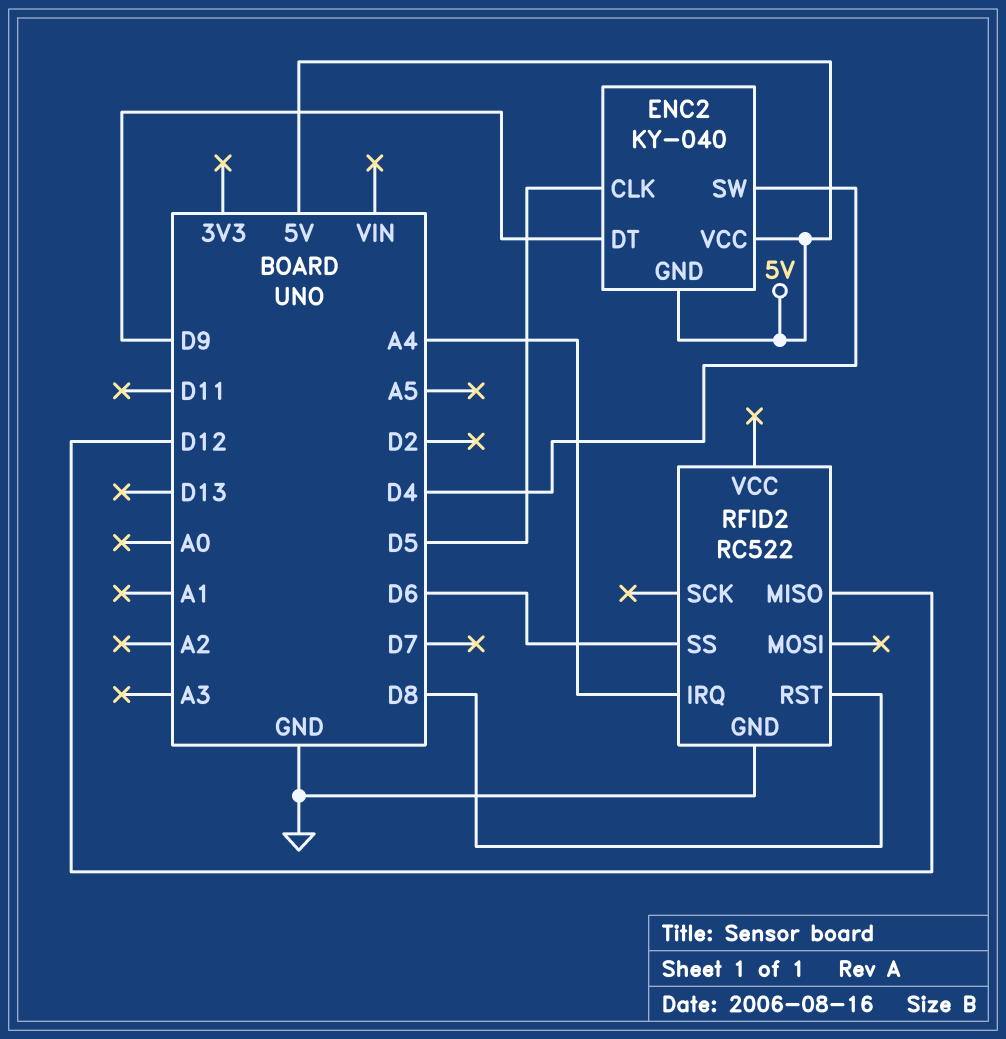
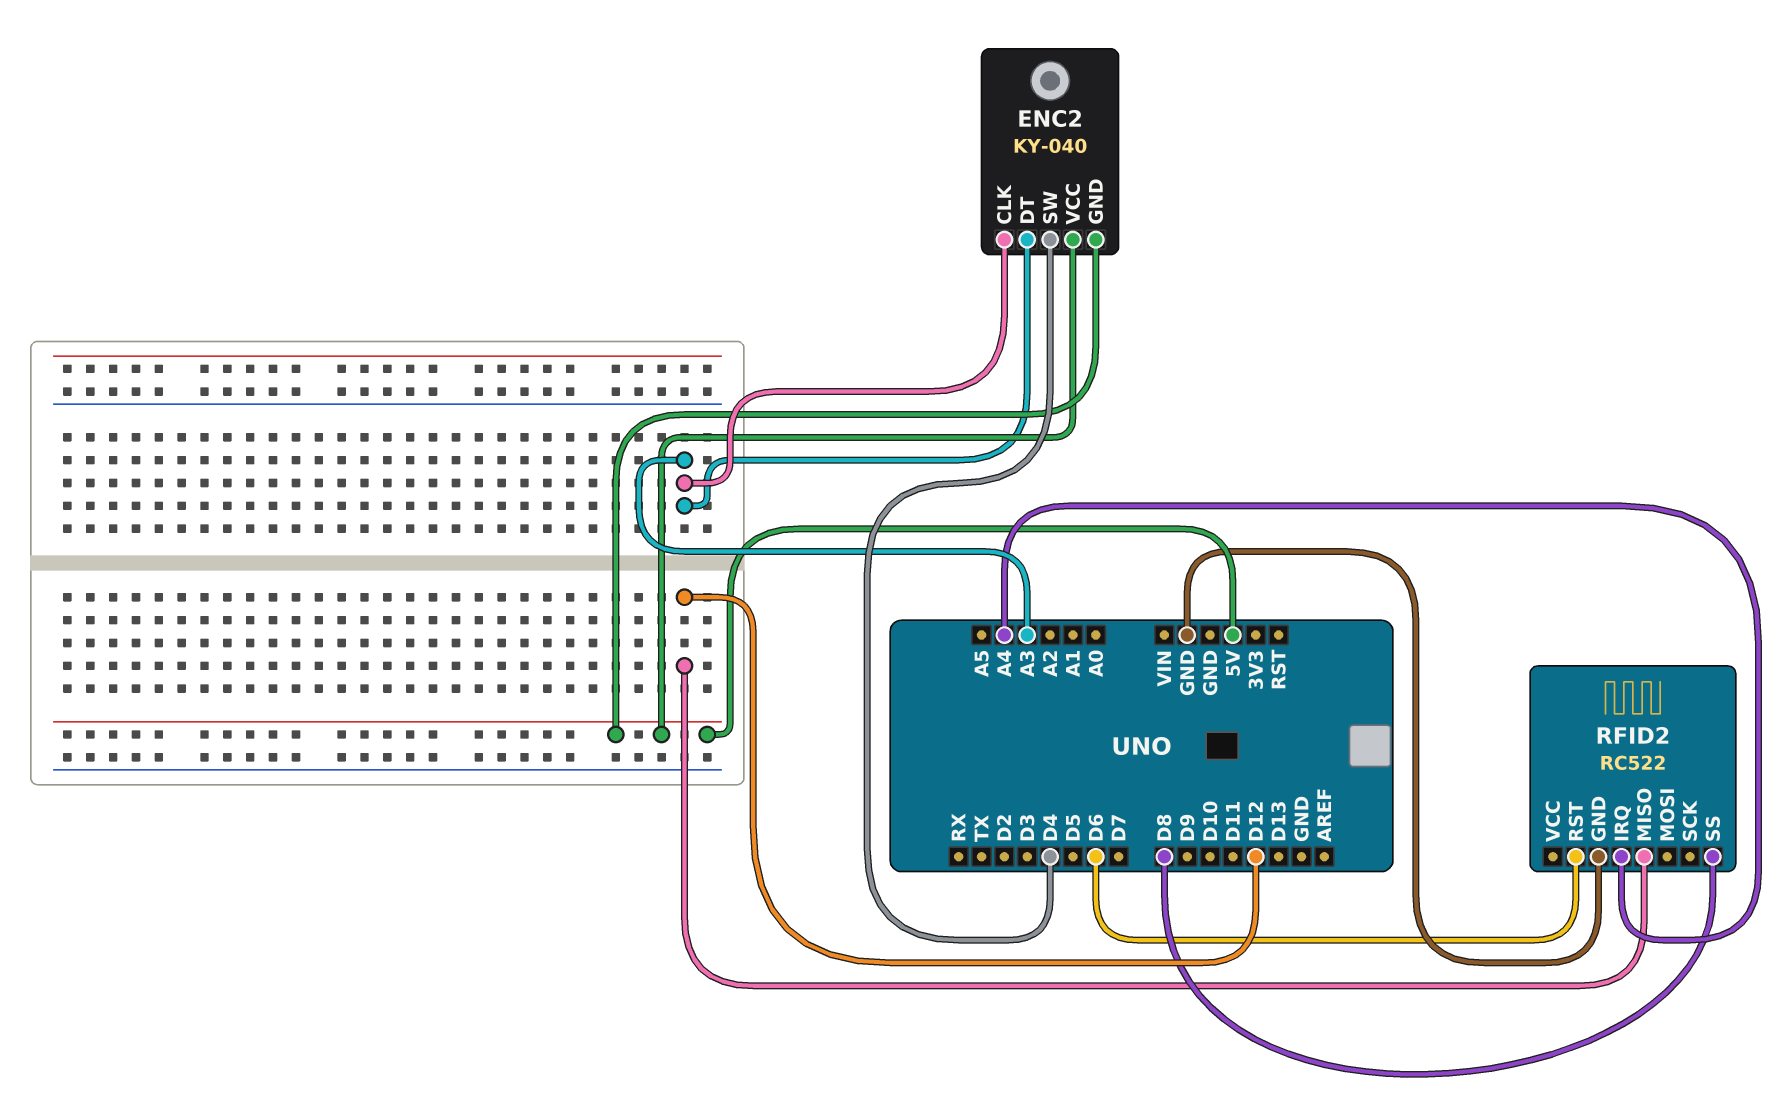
ENC2 pin CLK: D5 -> A3
ENC2 pin DT: D9 -> A3
RFID2 pin RST: D8 -> D6
RFID2 pin SS: D6 -> D8

